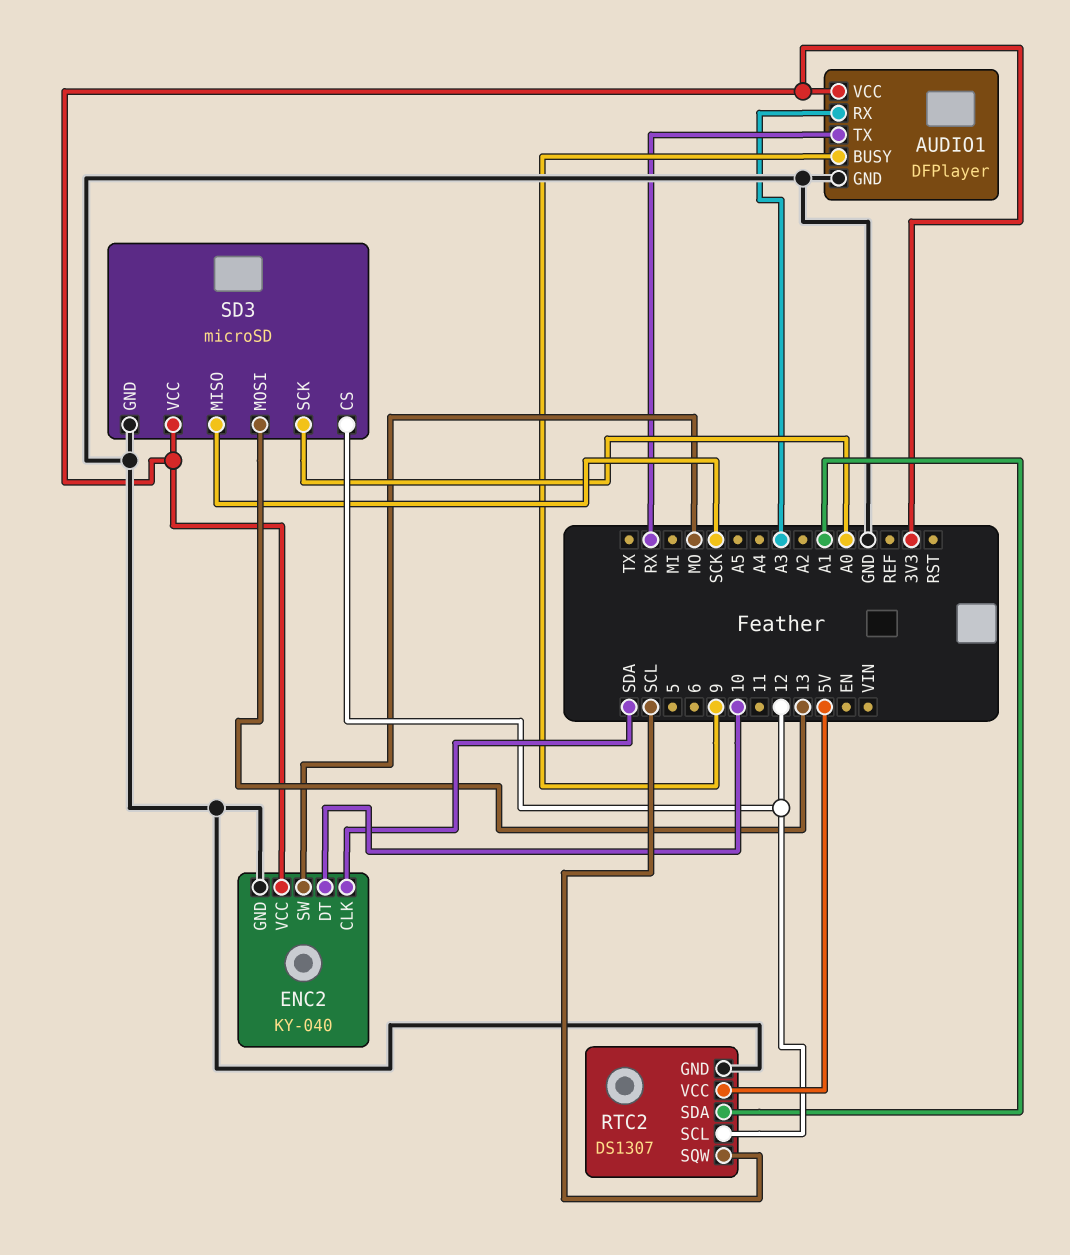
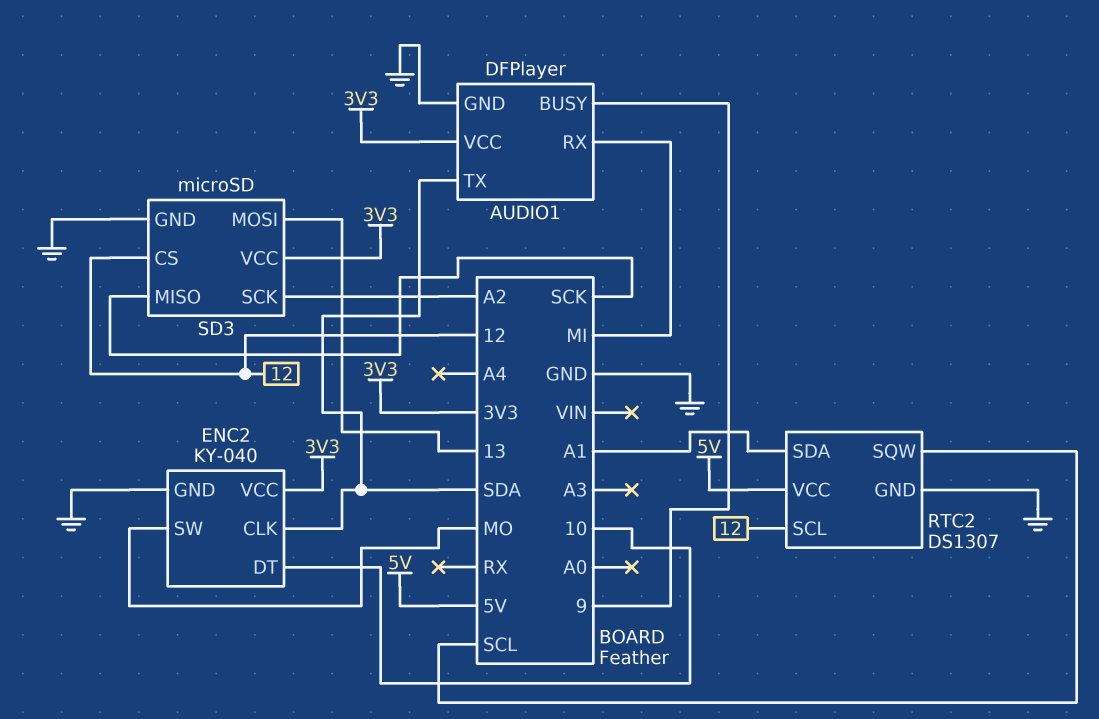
AUDIO1 pin RX: A3 -> MI
AUDIO1 pin TX: RX -> SDA
SD3 pin SCK: A0 -> A2

